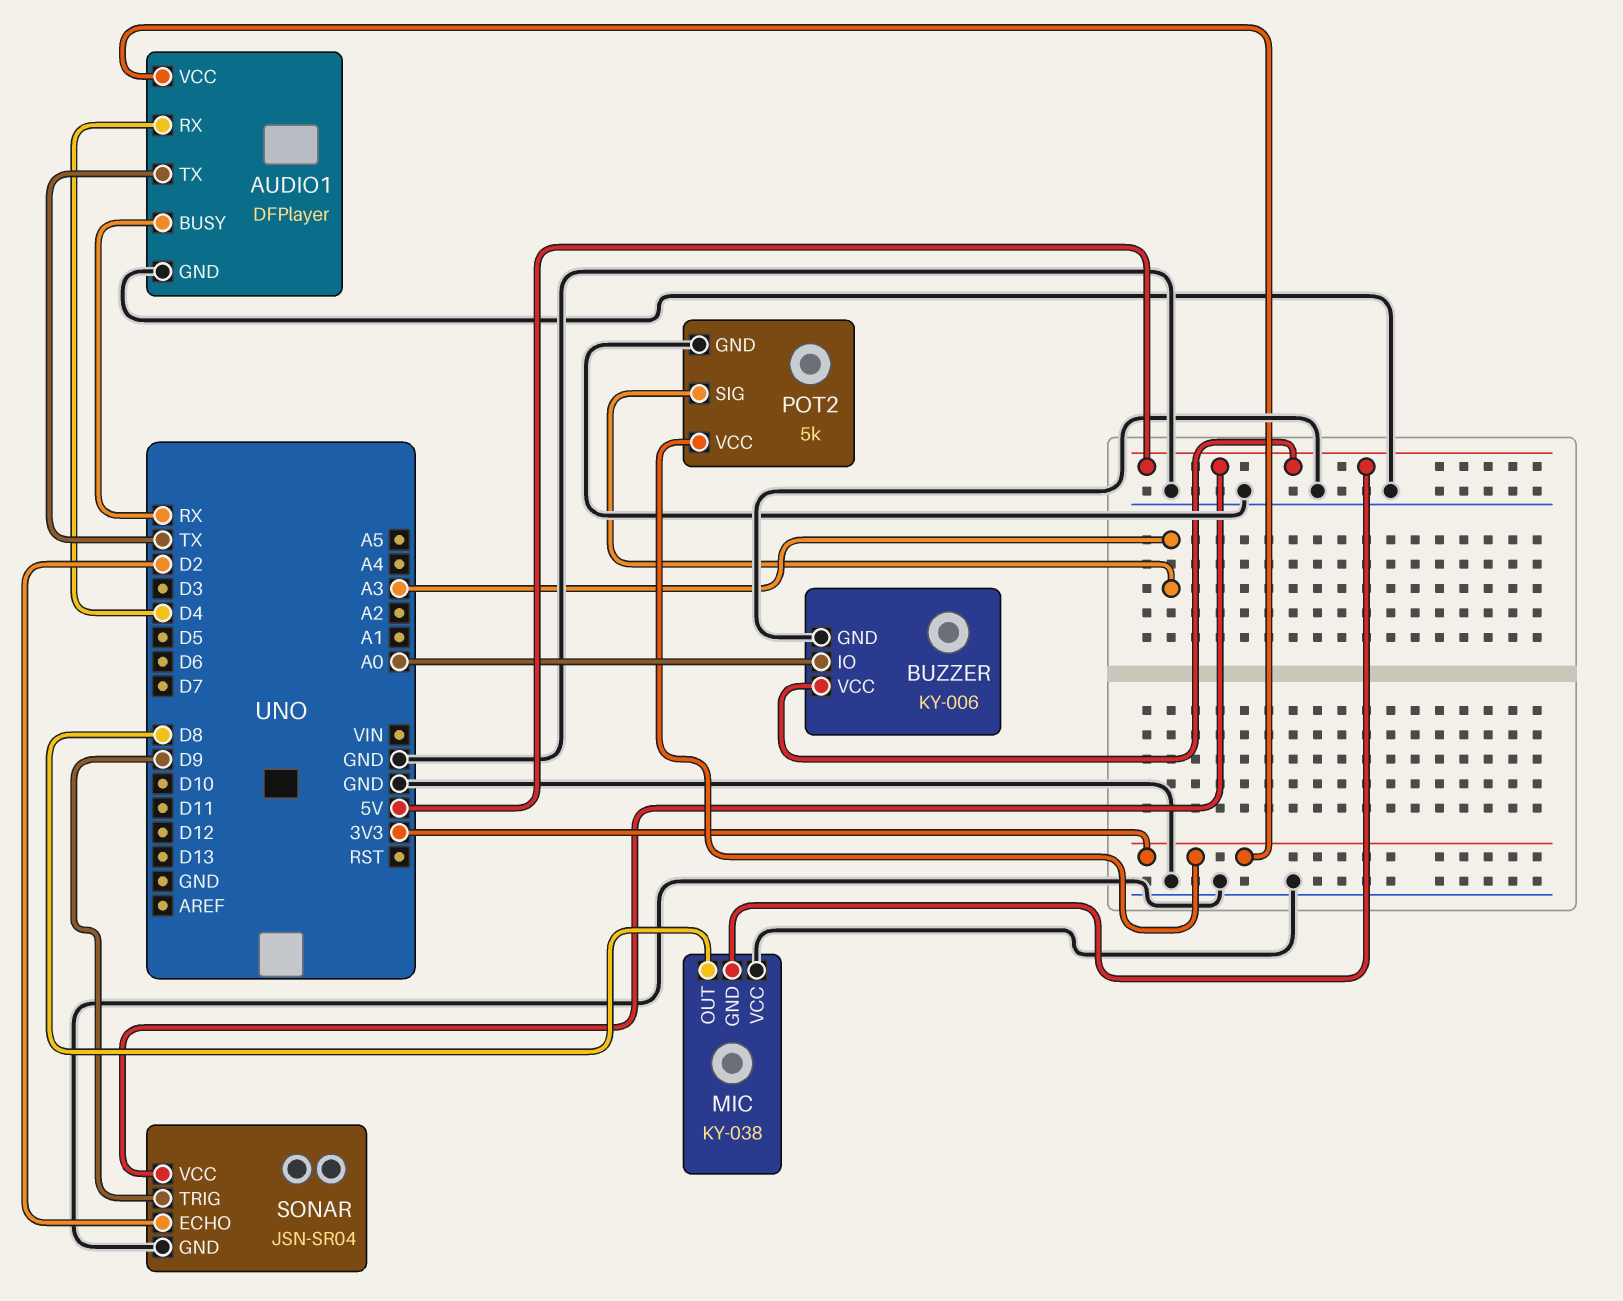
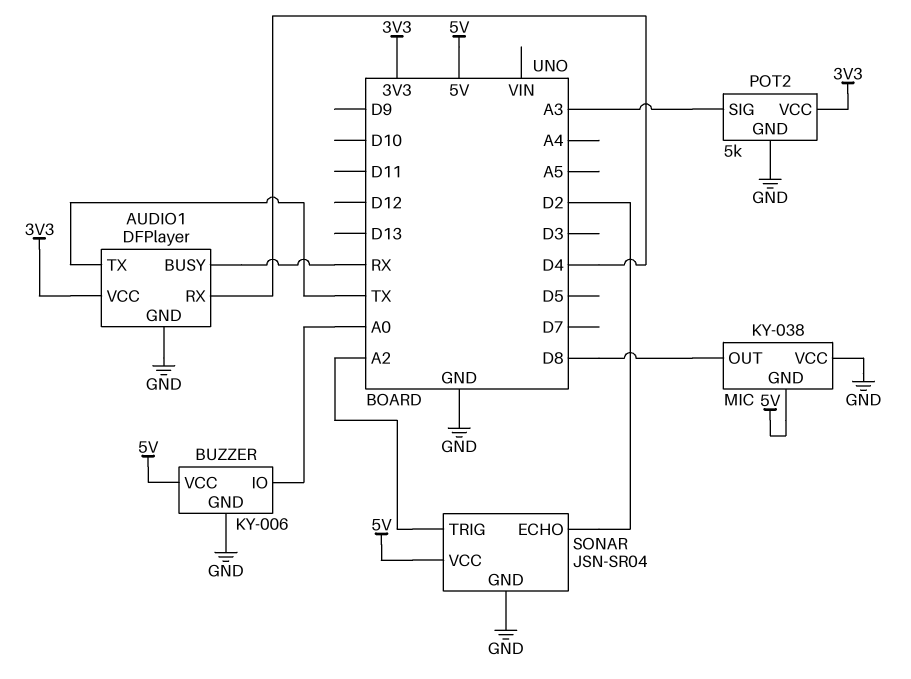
SONAR pin TRIG: D9 -> A2

